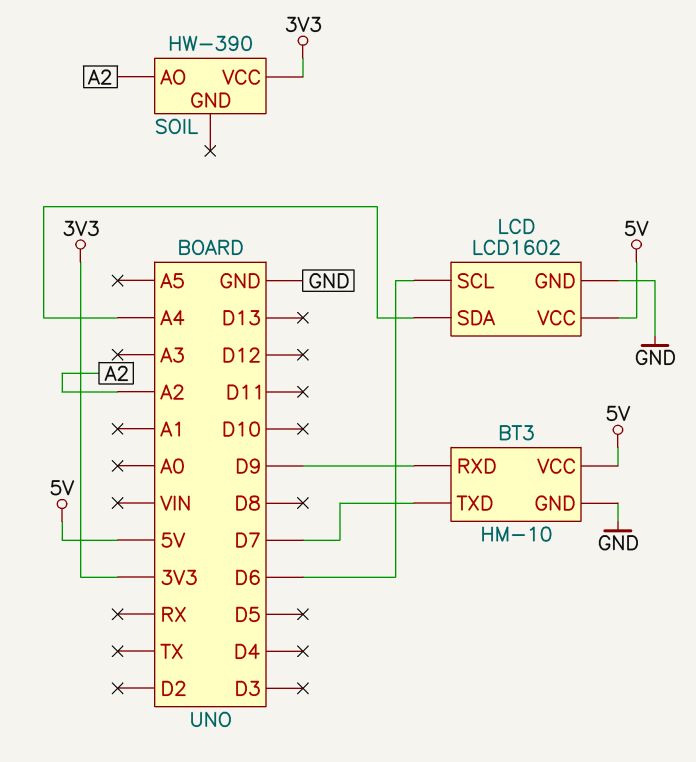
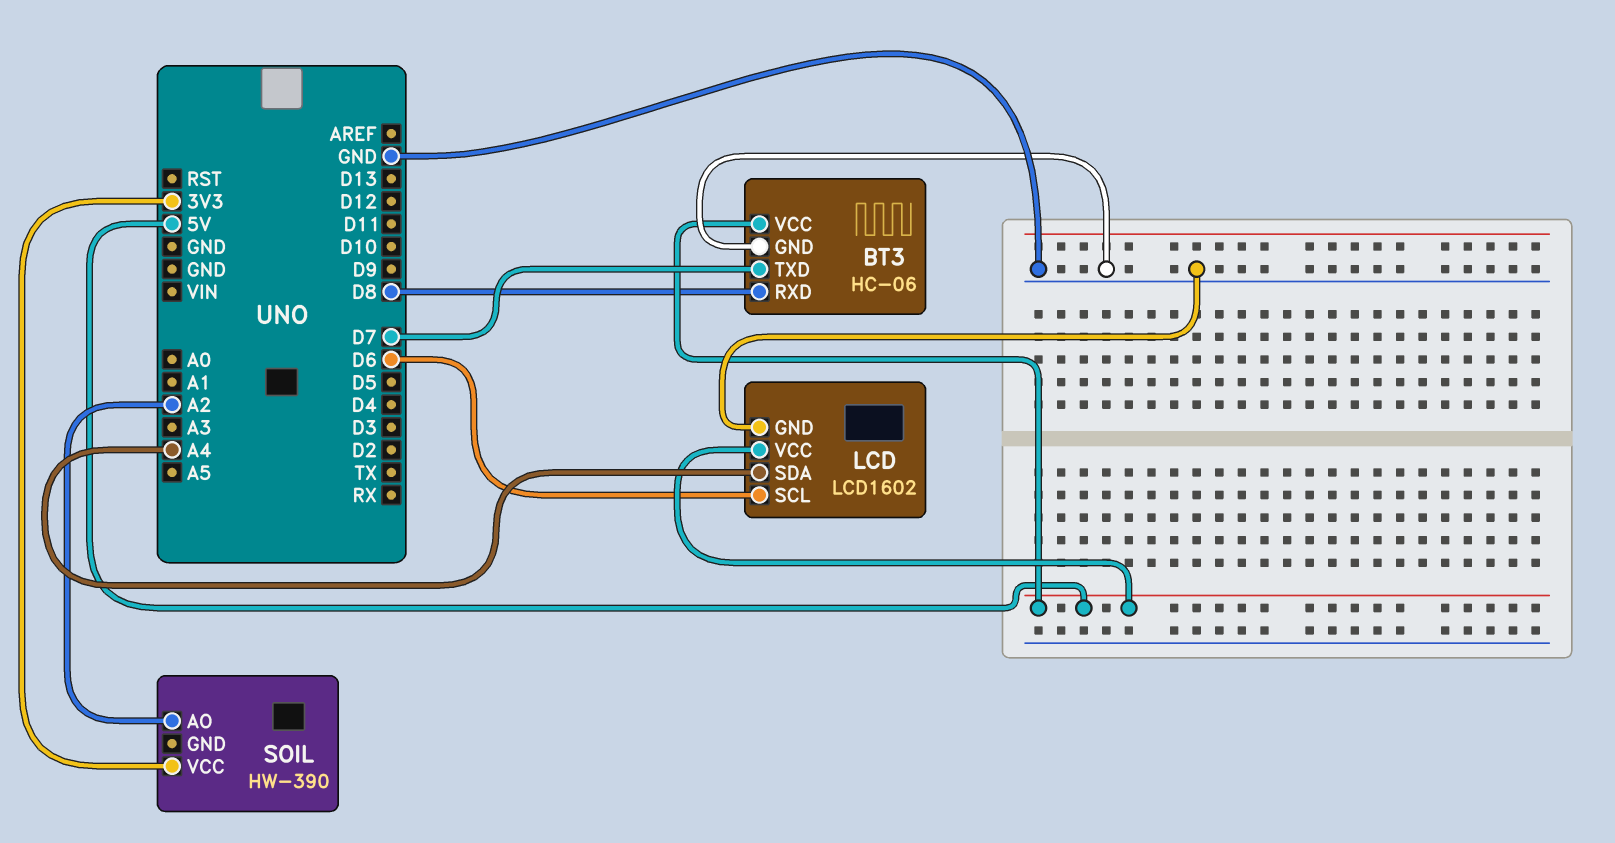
BT3: HM-10 -> HC-06
BT3 pin RXD: D9 -> D8

